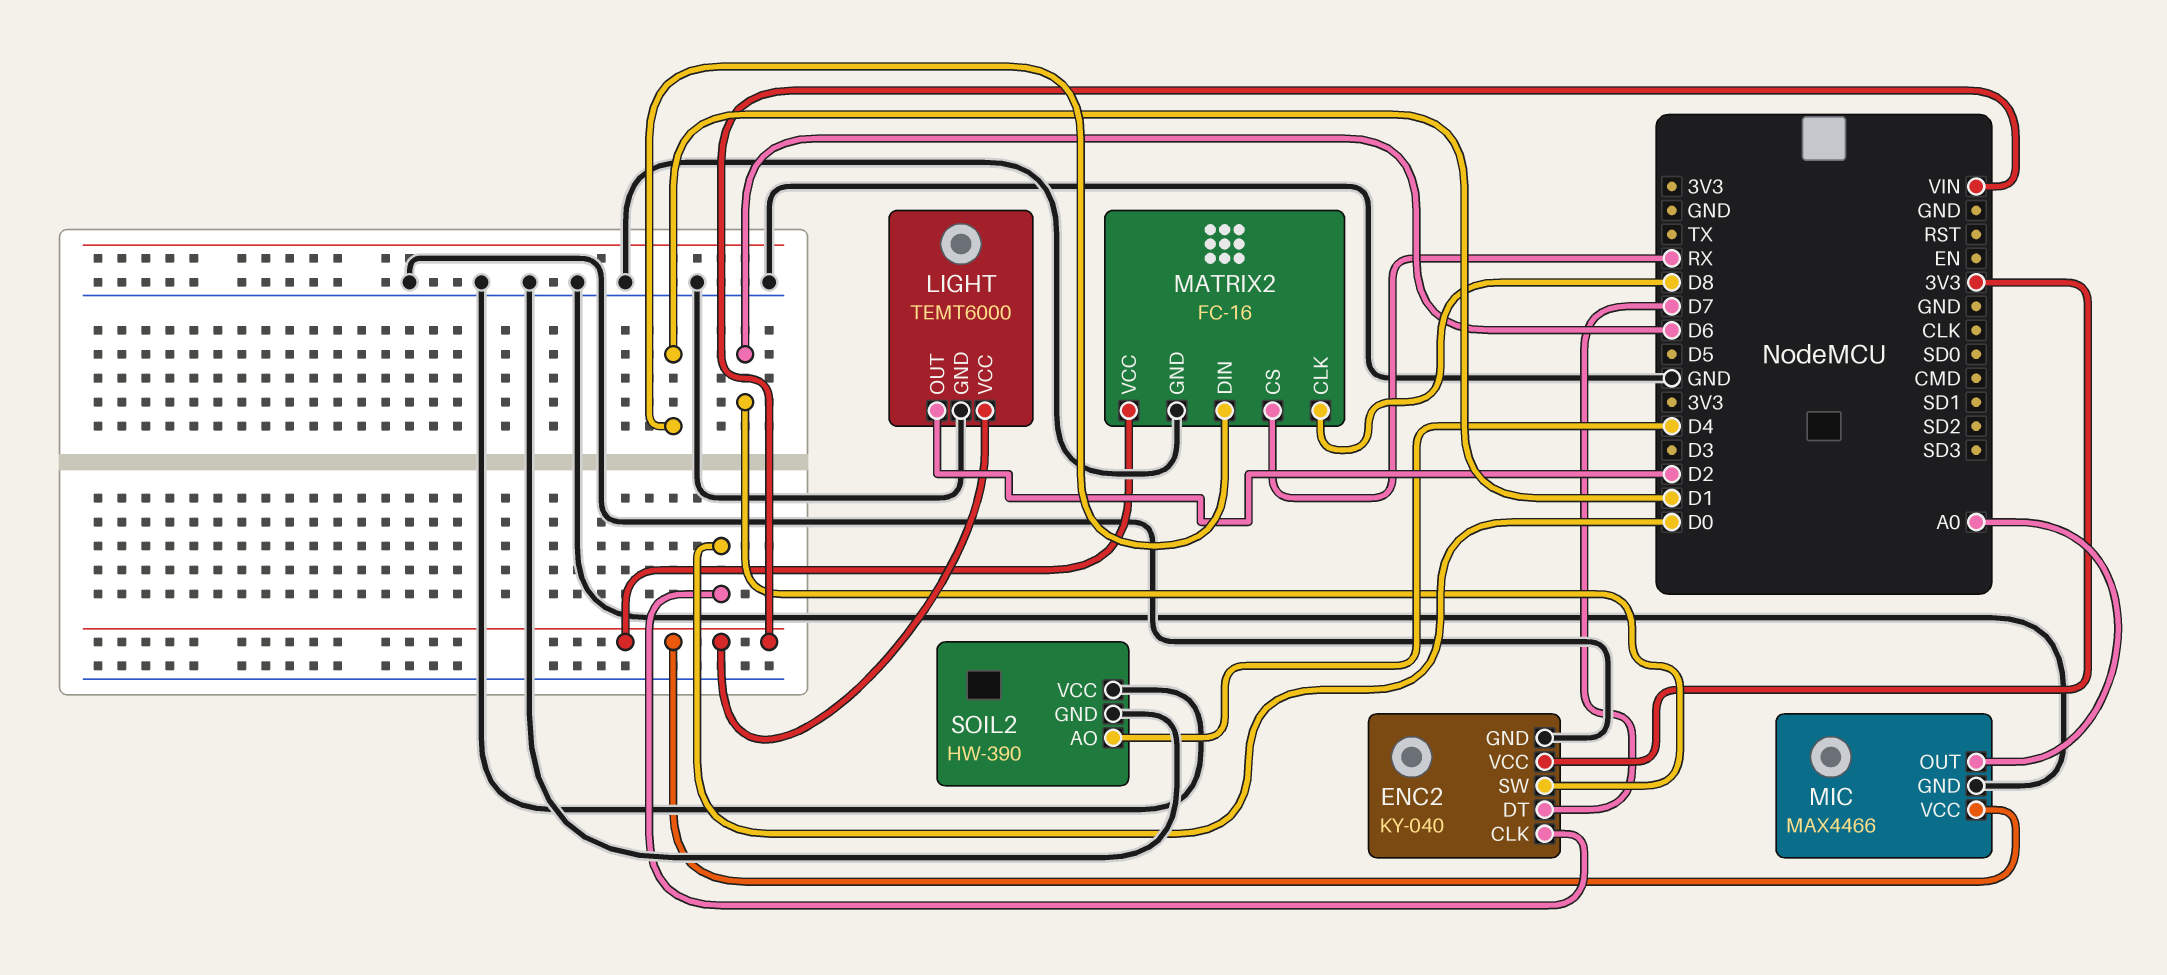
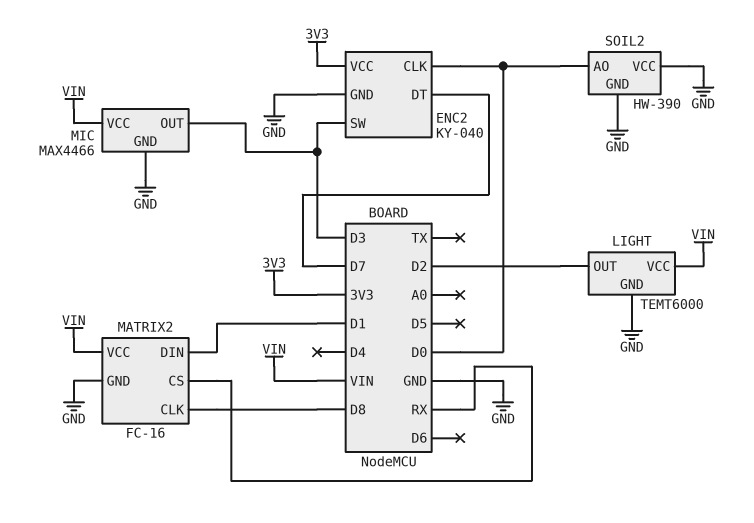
ENC2 pin SW: D6 -> D3
MIC pin OUT: A0 -> D3
SOIL2 pin AO: D4 -> D0

